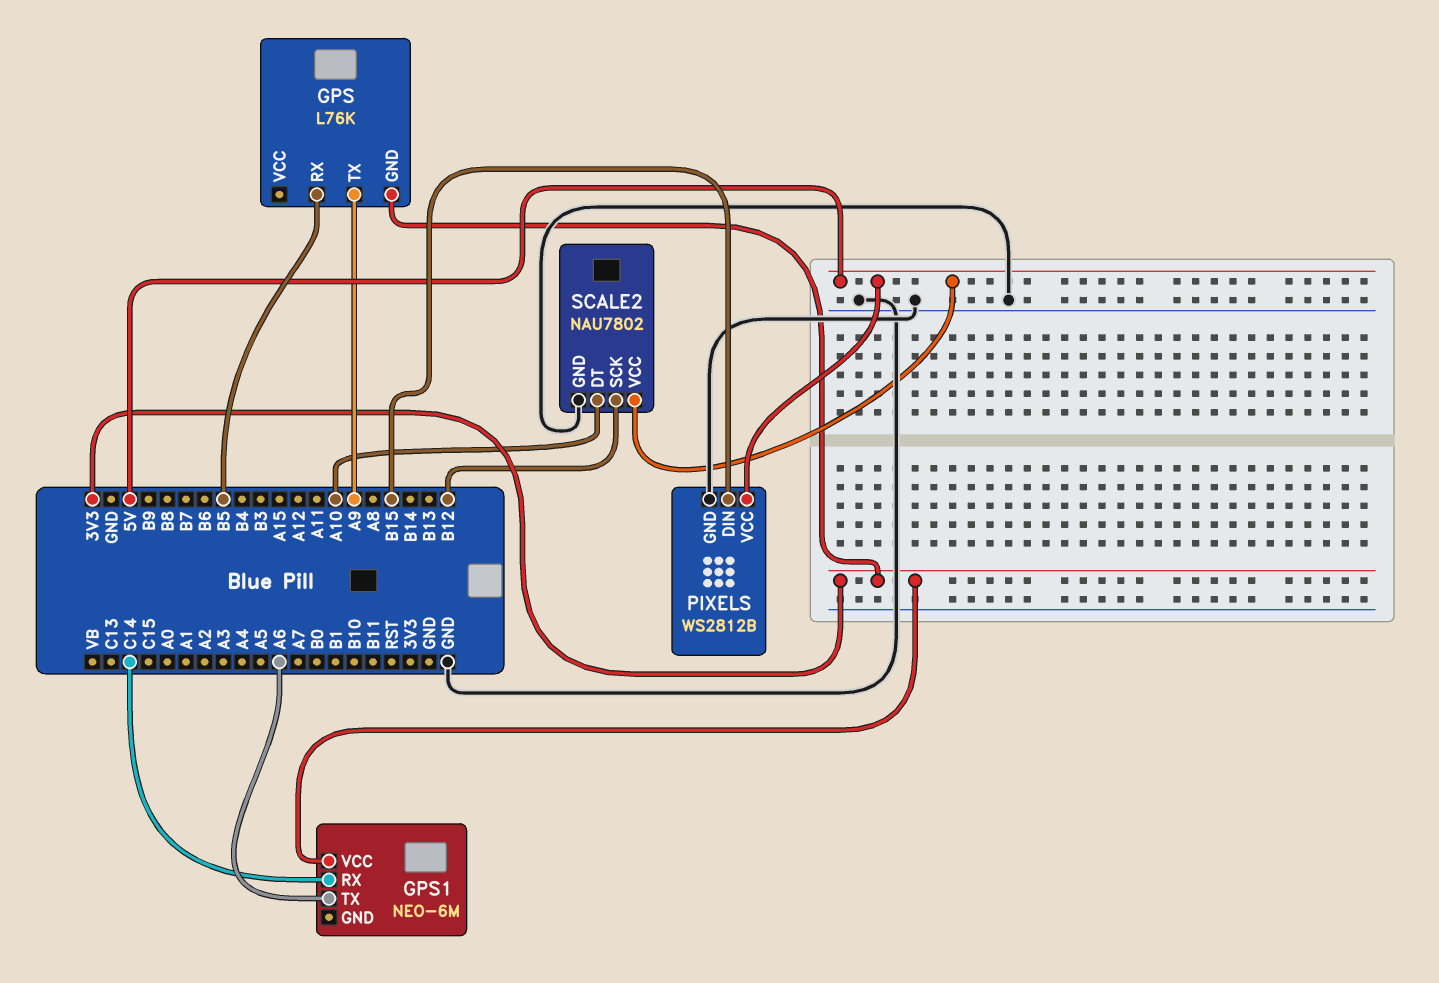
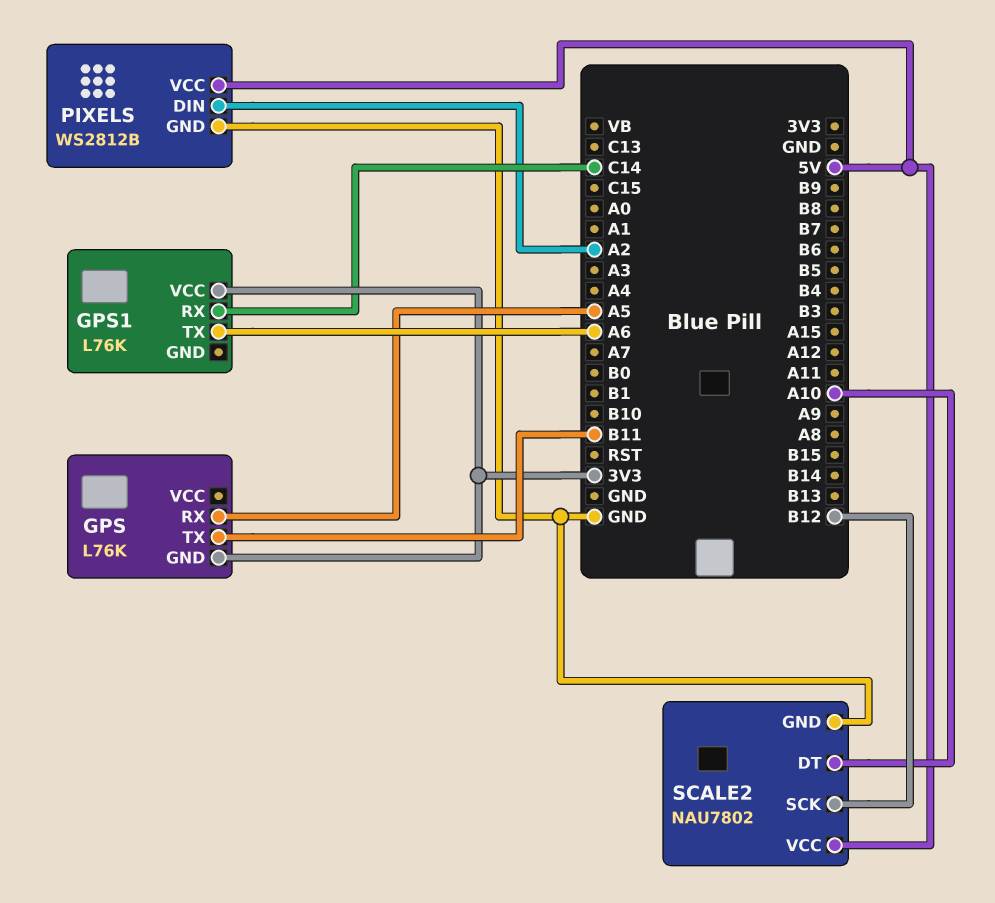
GPS pin RX: B5 -> A5
GPS pin TX: A9 -> B11
GPS1: NEO-6M -> L76K
PIXELS pin DIN: B15 -> A2

